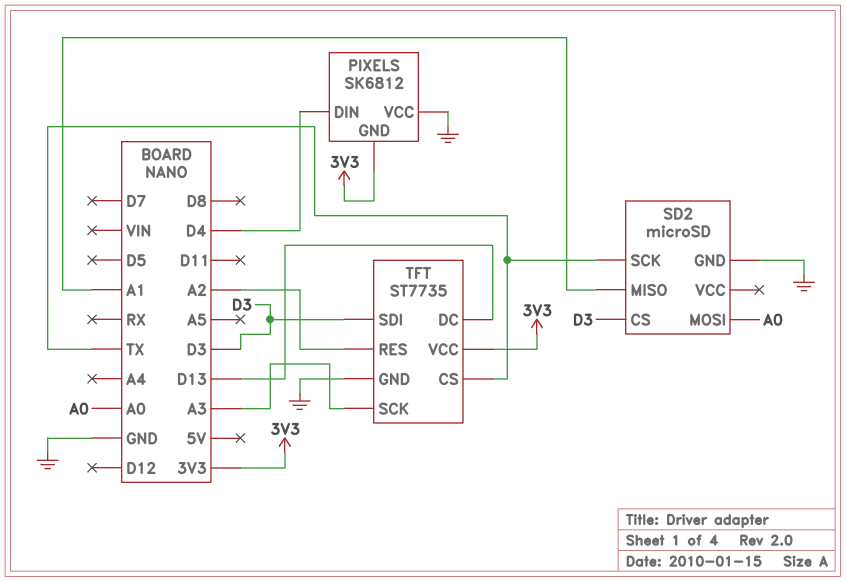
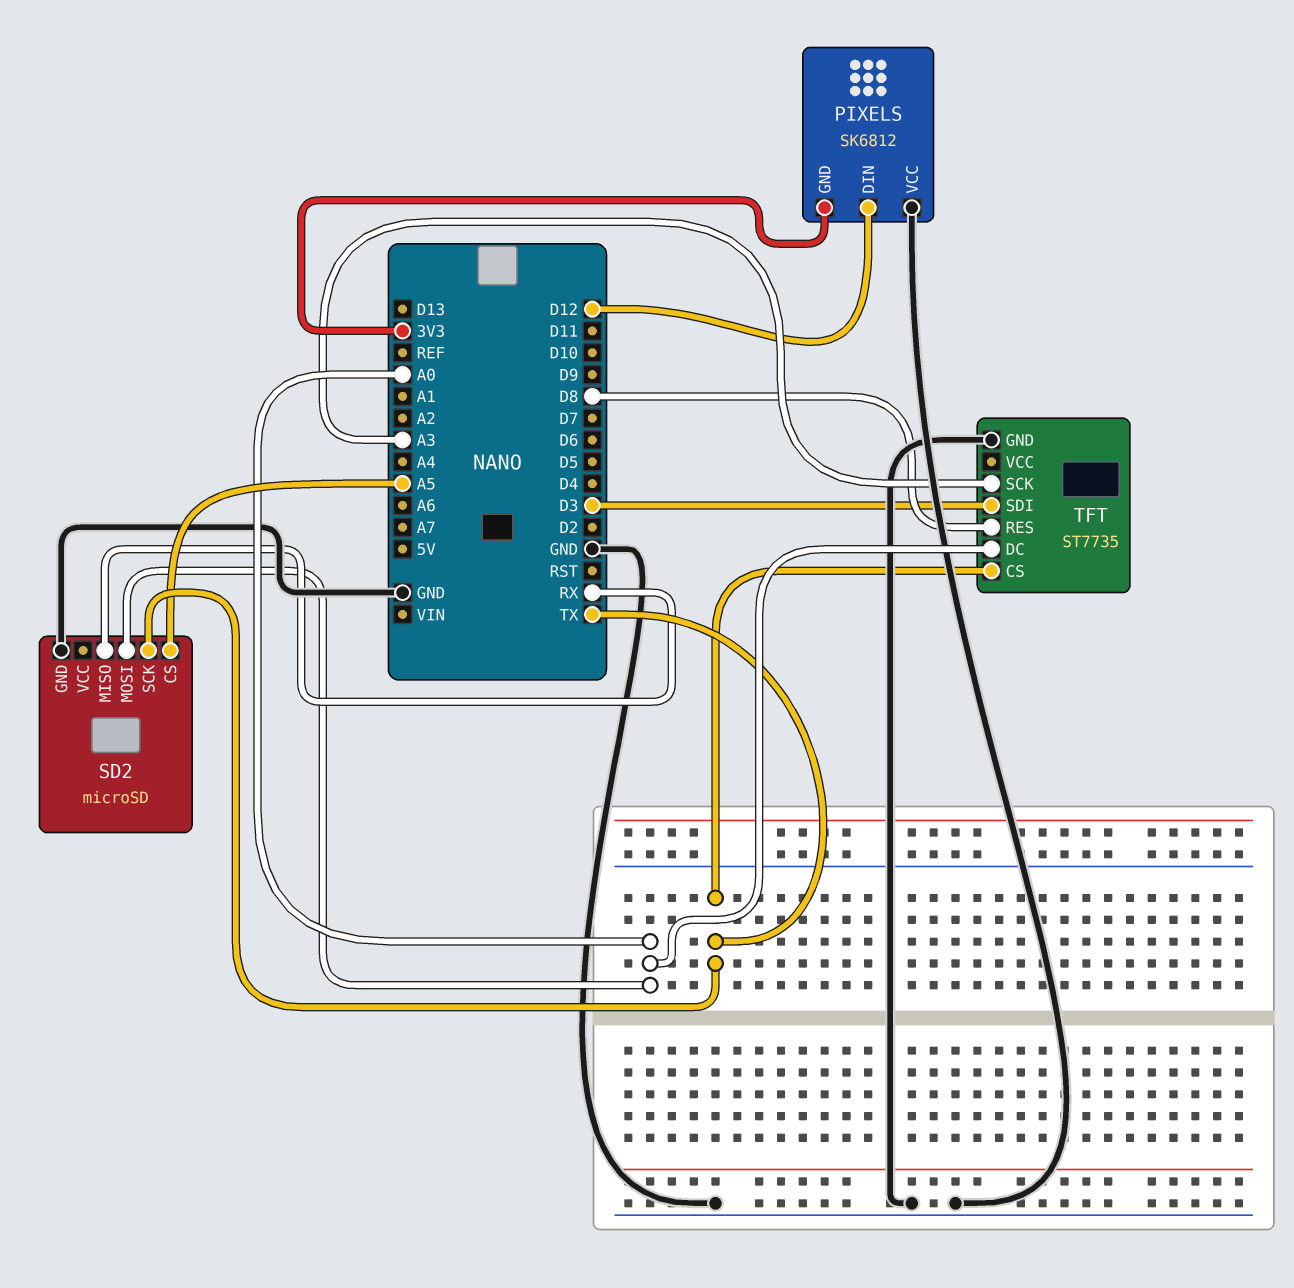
PIXELS pin DIN: D4 -> D12
SD2 pin CS: D3 -> A5
SD2 pin MISO: A1 -> RX
TFT pin DC: D13 -> A0
TFT pin RES: A2 -> D8
TFT pin VCC: 3V3 -> none

